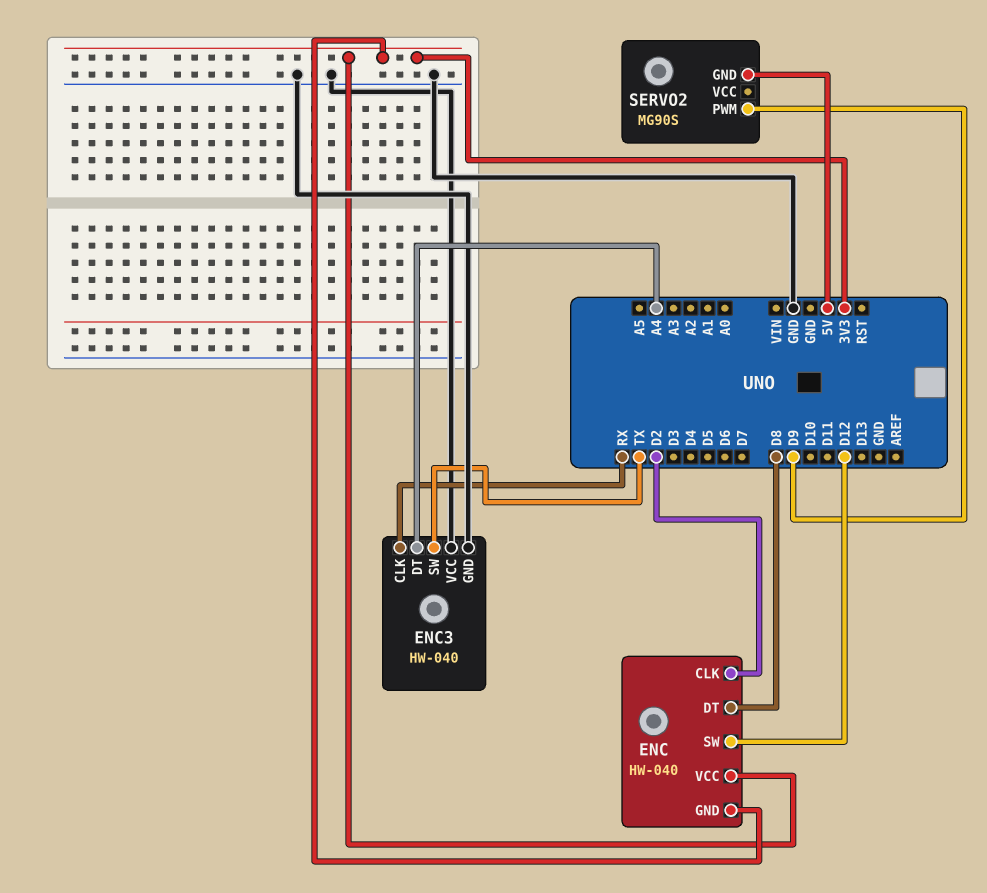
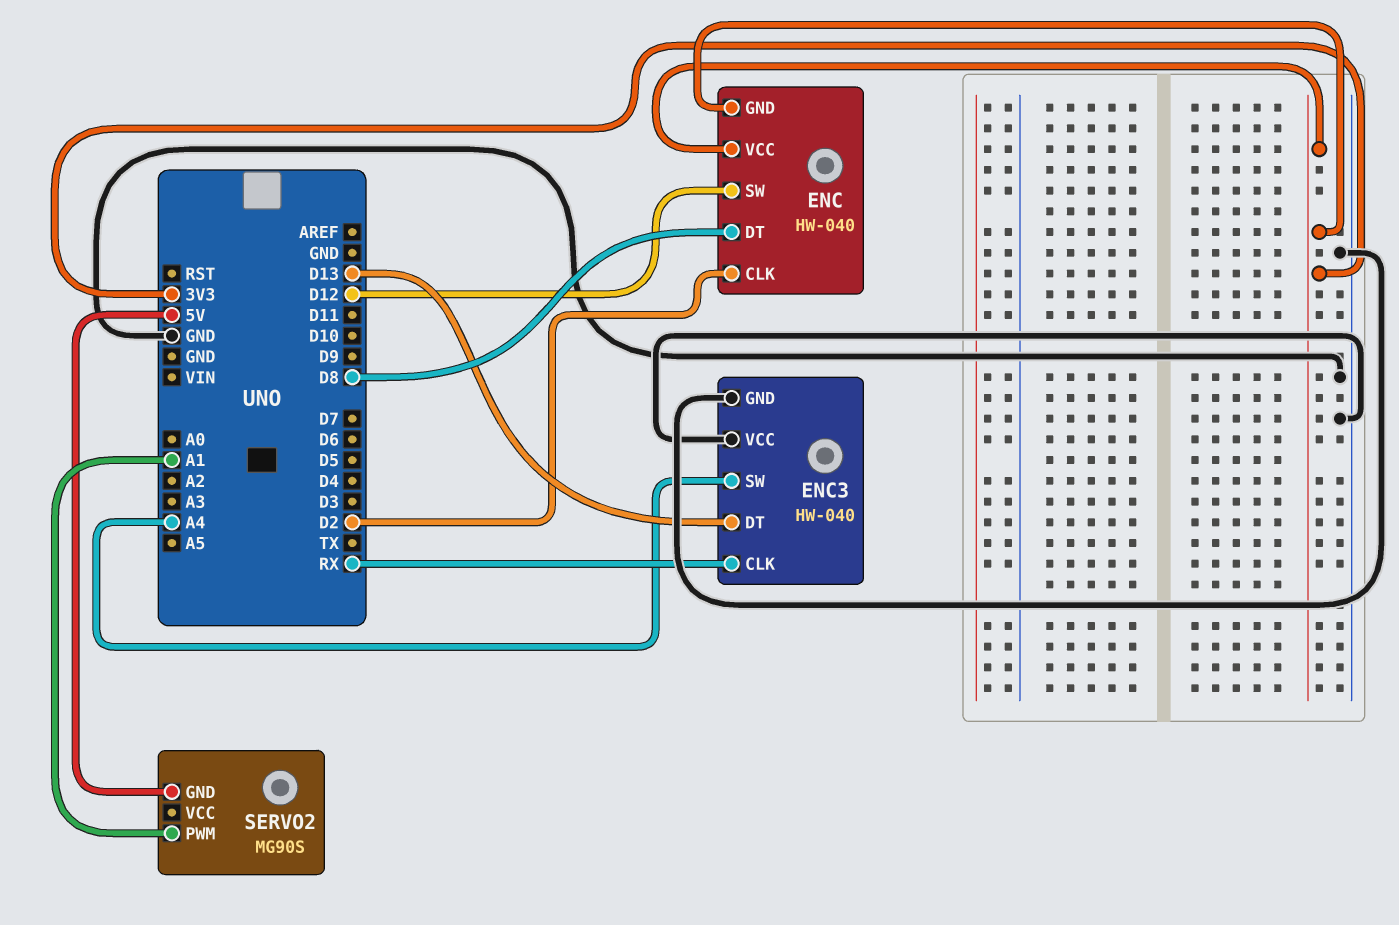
ENC3 pin DT: A4 -> D13
ENC3 pin SW: TX -> A4
SERVO2 pin PWM: D9 -> A1

